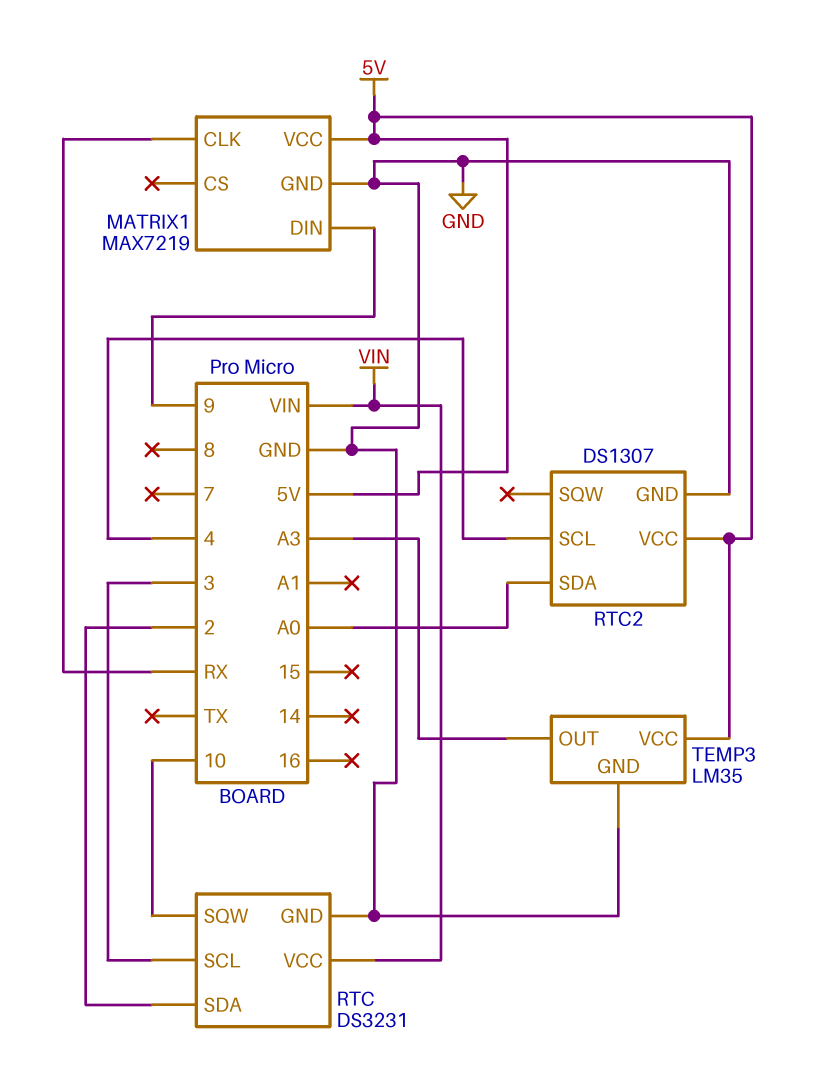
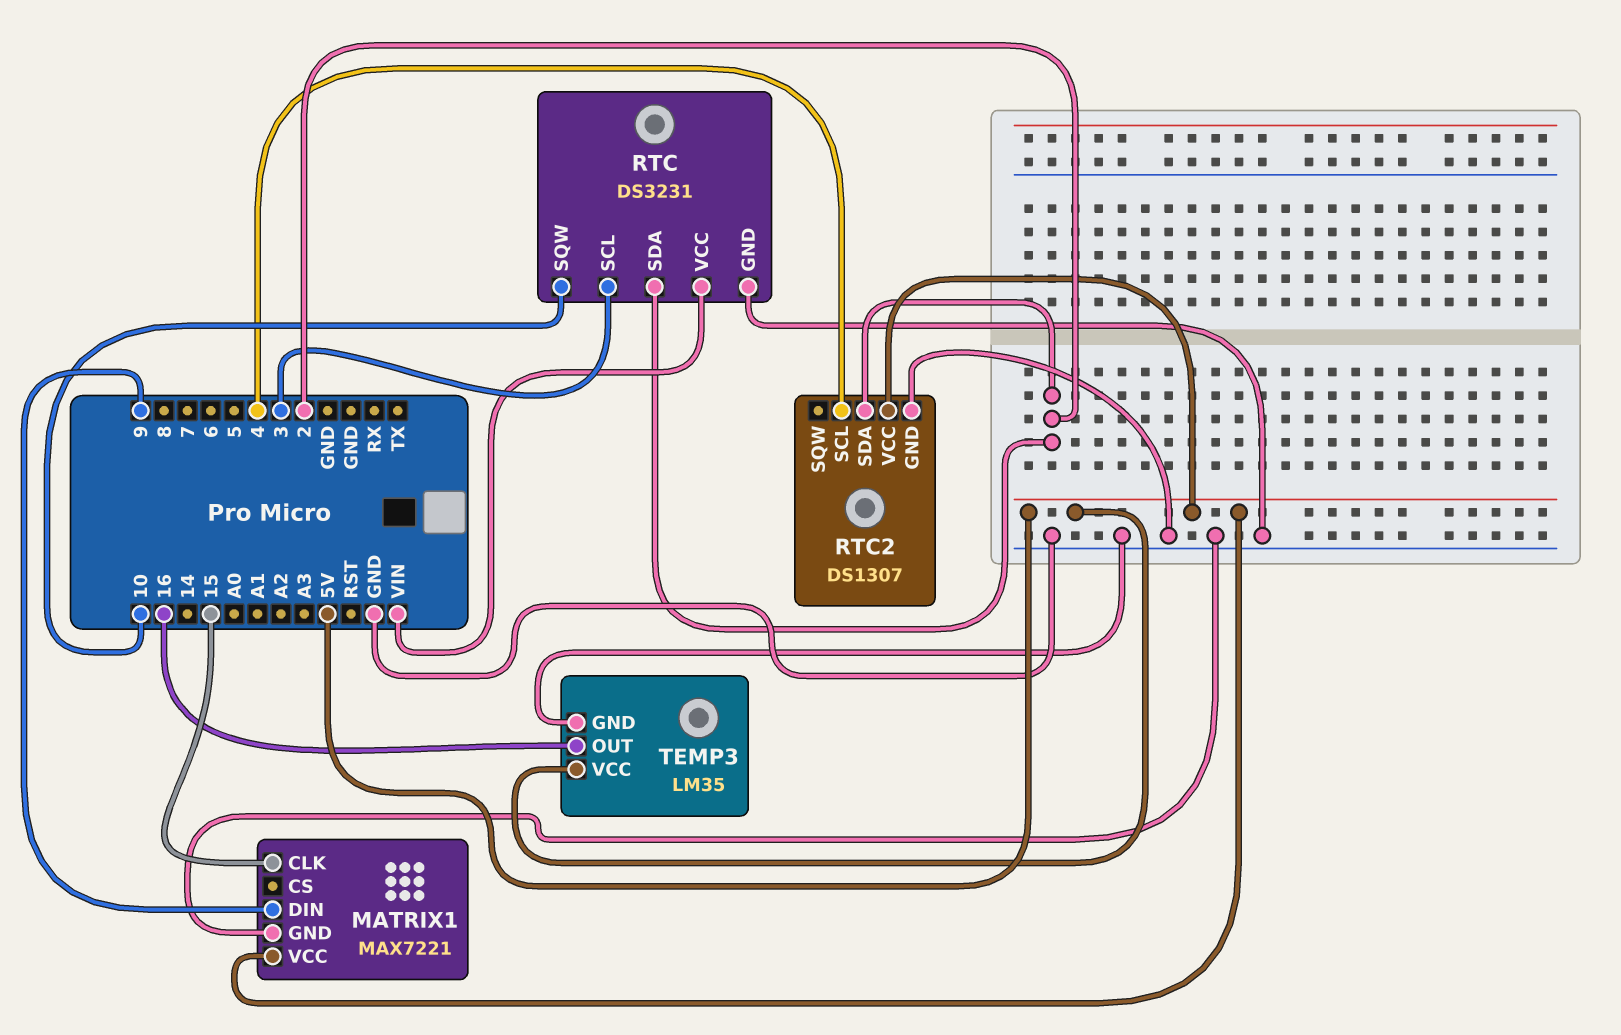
MATRIX1: MAX7219 -> MAX7221
MATRIX1 pin CLK: RX -> 15
RTC2 pin SDA: A0 -> 2
TEMP3 pin OUT: A3 -> 16

